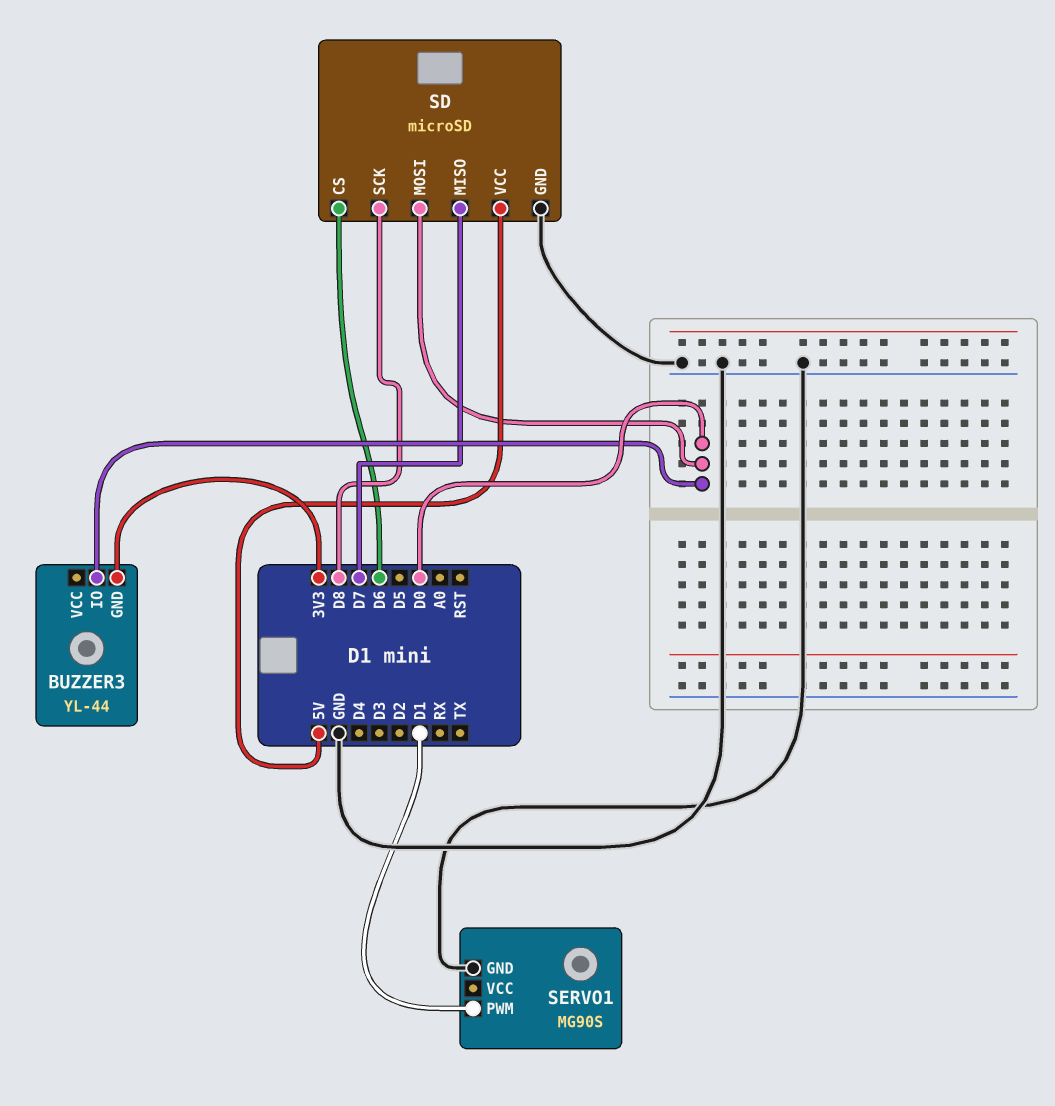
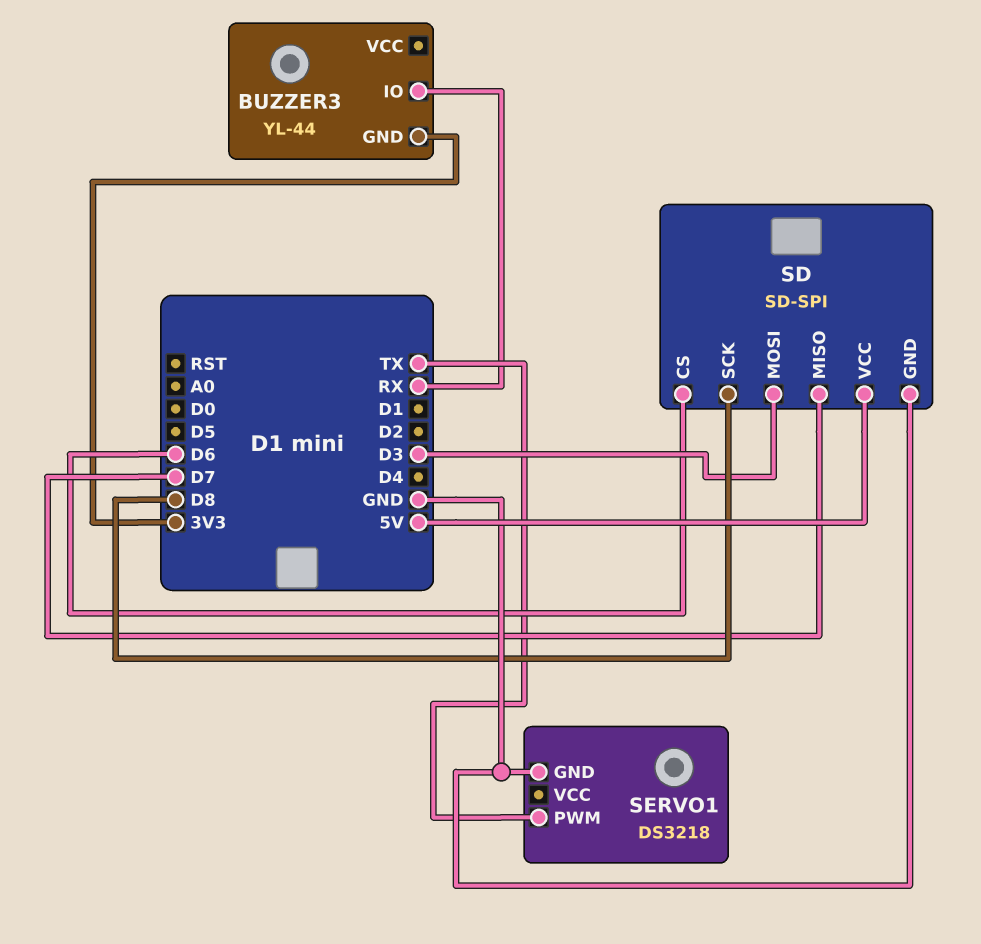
BUZZER3 pin IO: D0 -> RX
SD: microSD -> SD-SPI
SD pin MOSI: D0 -> D3
SERVO1: MG90S -> DS3218
SERVO1 pin PWM: D1 -> TX

